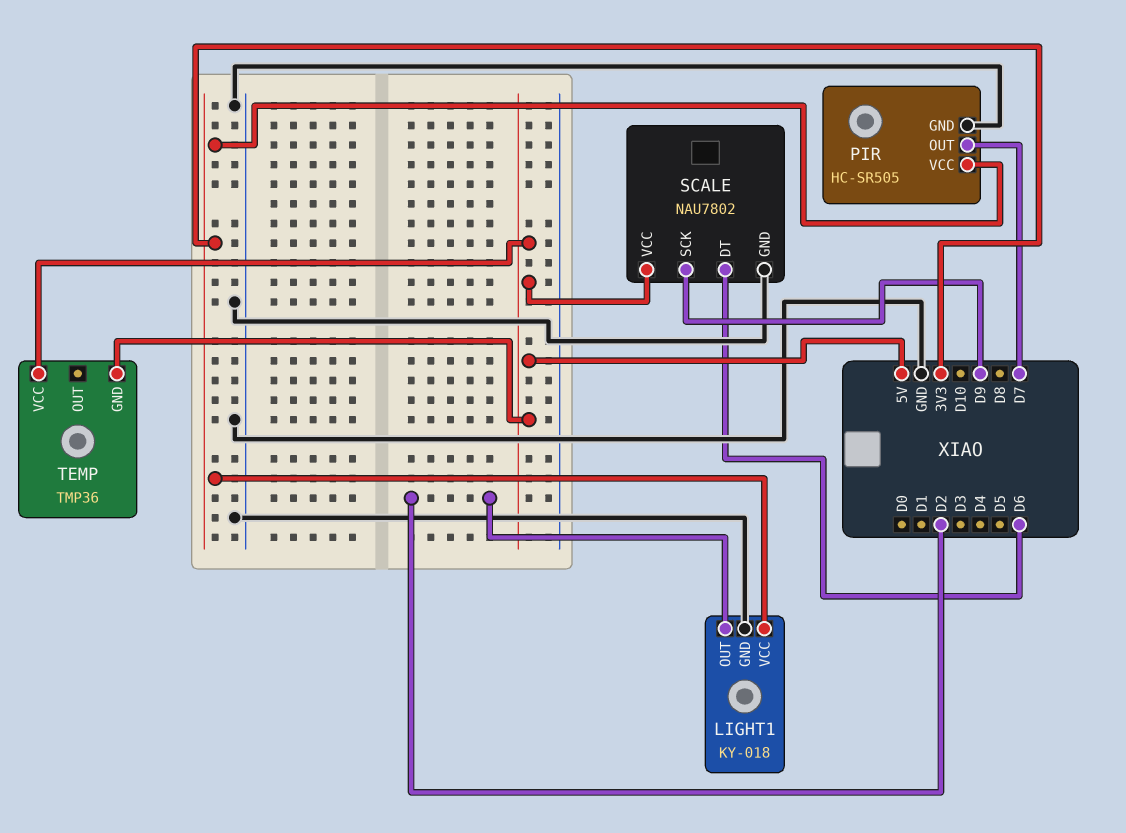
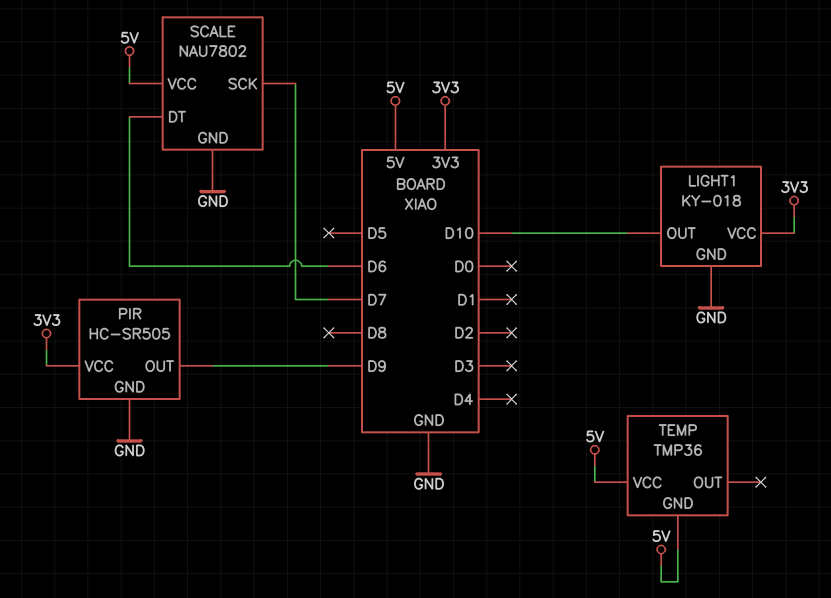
LIGHT1 pin OUT: D2 -> D10
PIR pin OUT: D7 -> D9
SCALE pin SCK: D9 -> D7

